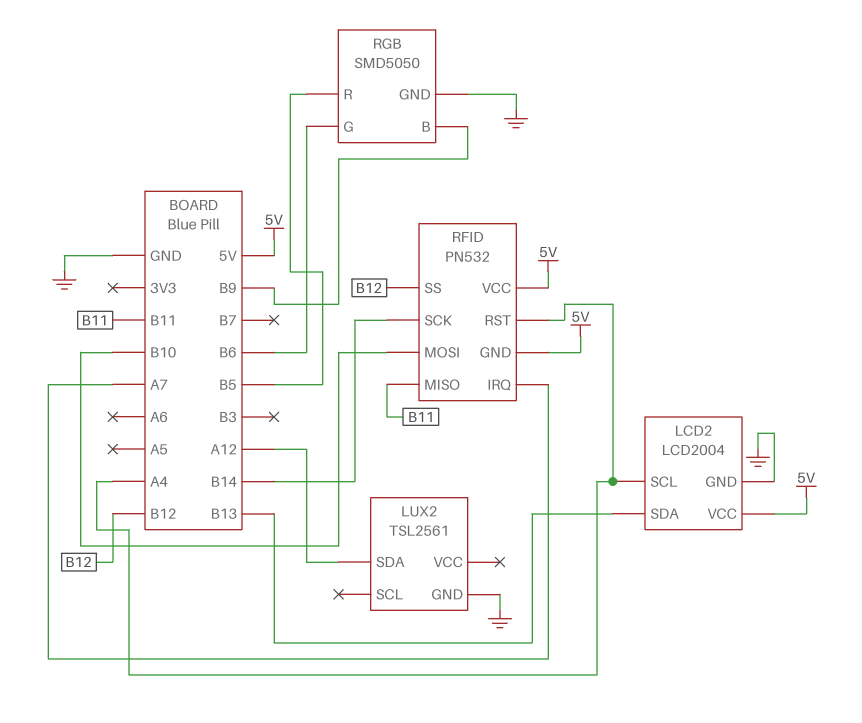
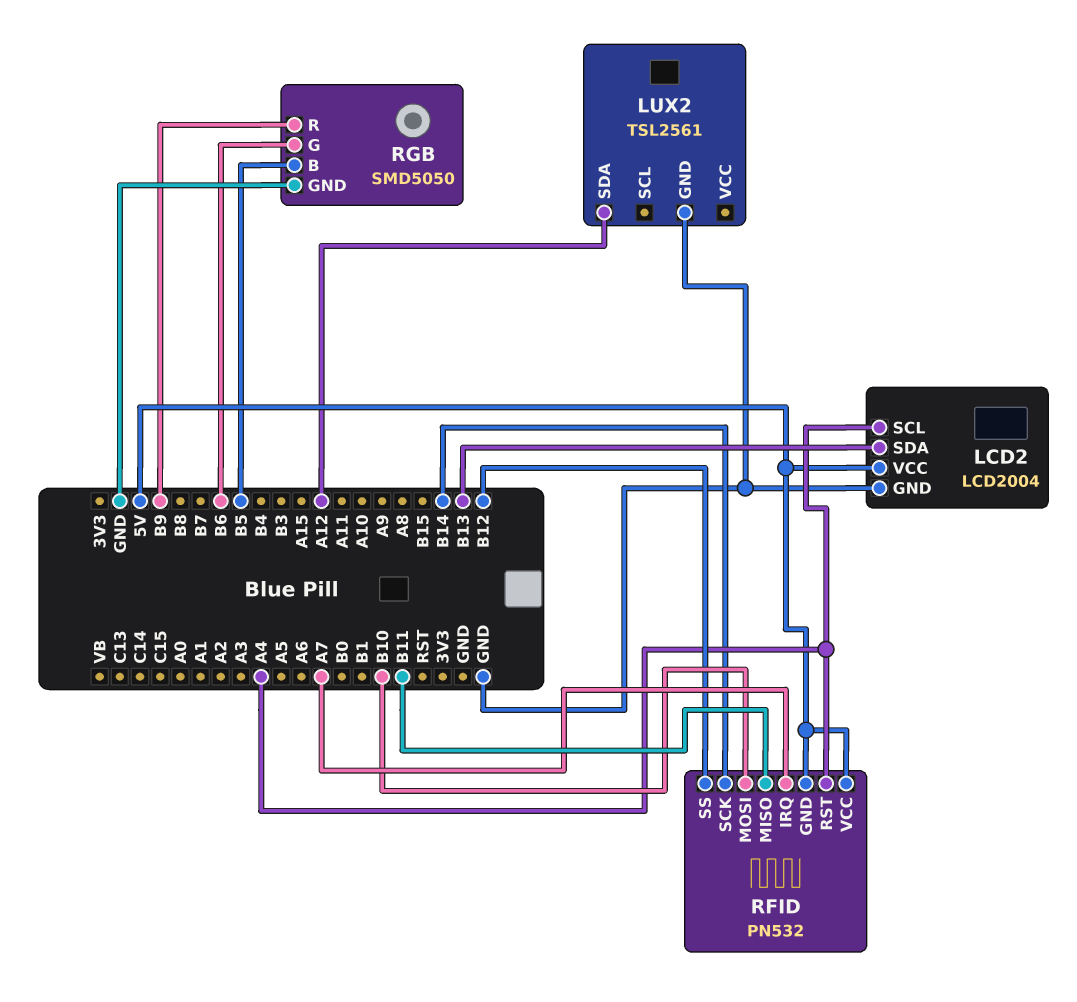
RGB pin B: B9 -> B5
RGB pin R: B5 -> B9

